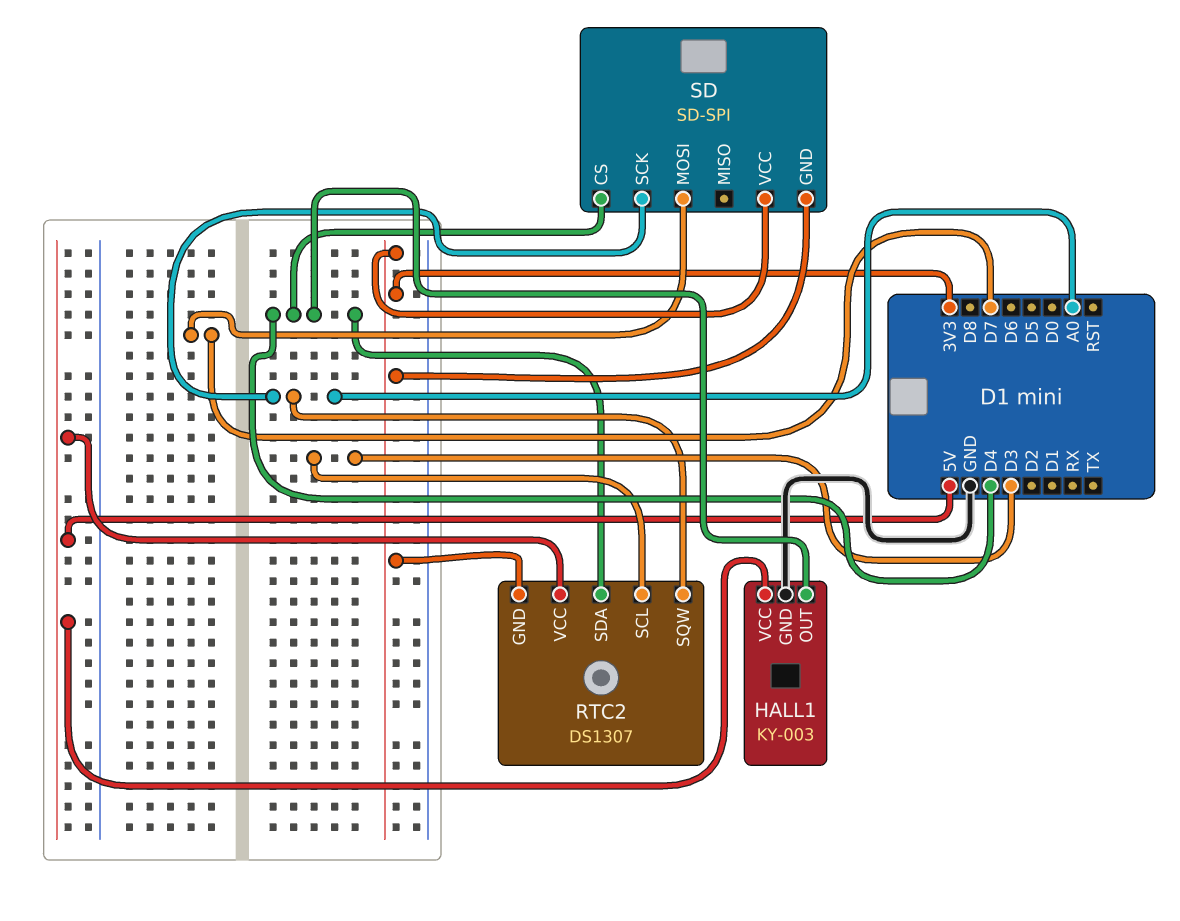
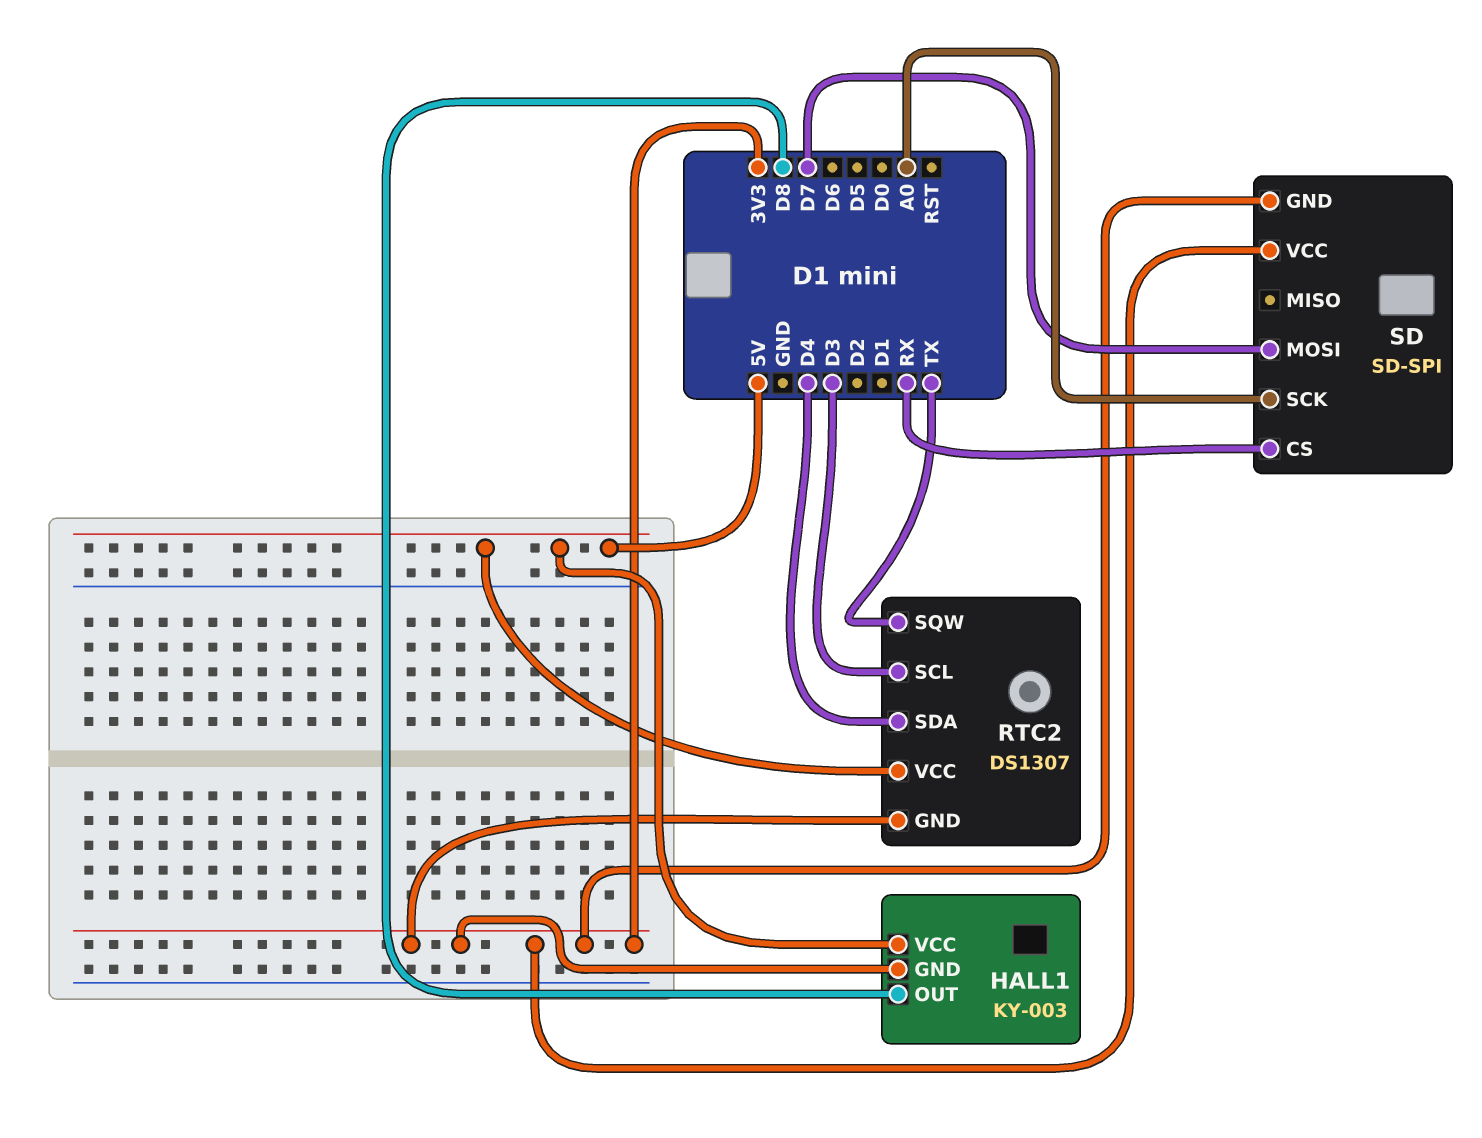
HALL1 pin GND: GND -> 3V3
HALL1 pin OUT: D4 -> D8
RTC2 pin SQW: A0 -> TX
SD pin CS: D4 -> RX

